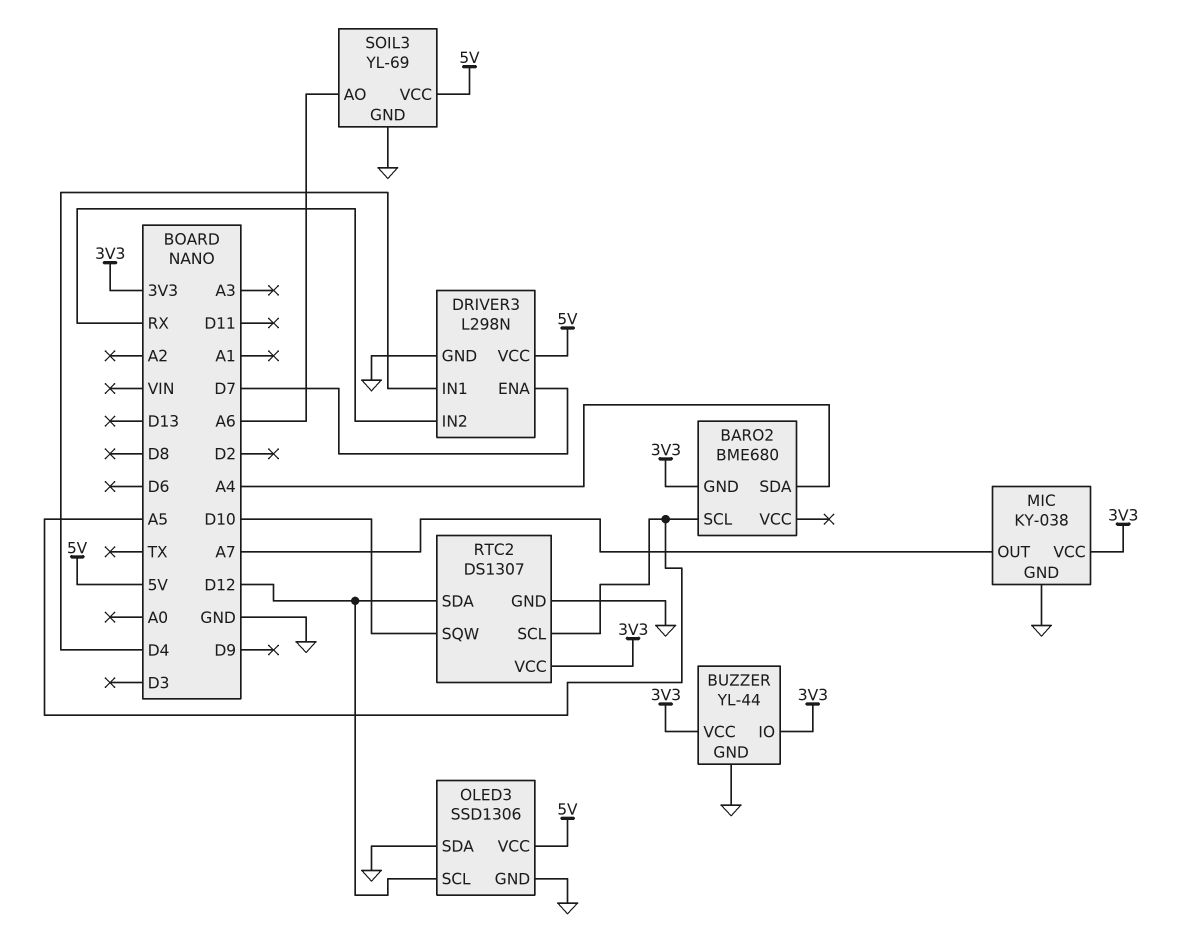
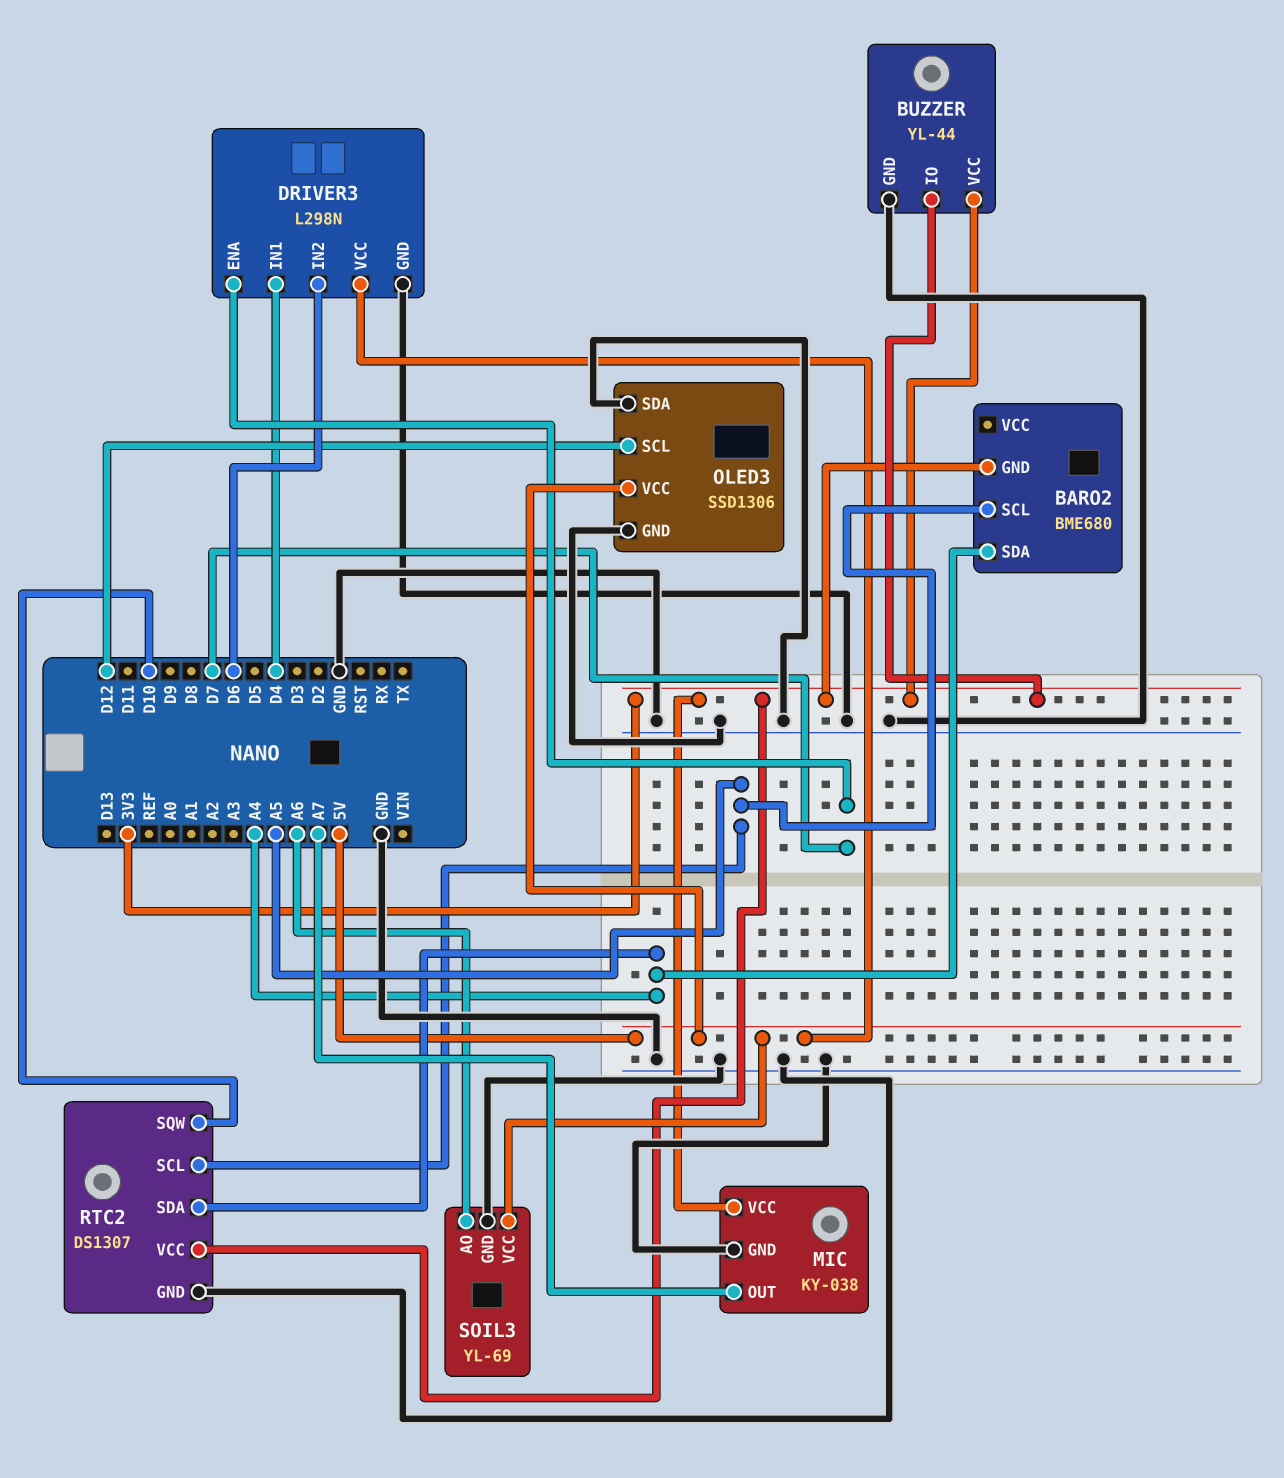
DRIVER3 pin IN2: RX -> D6
RTC2 pin SDA: D12 -> A4

